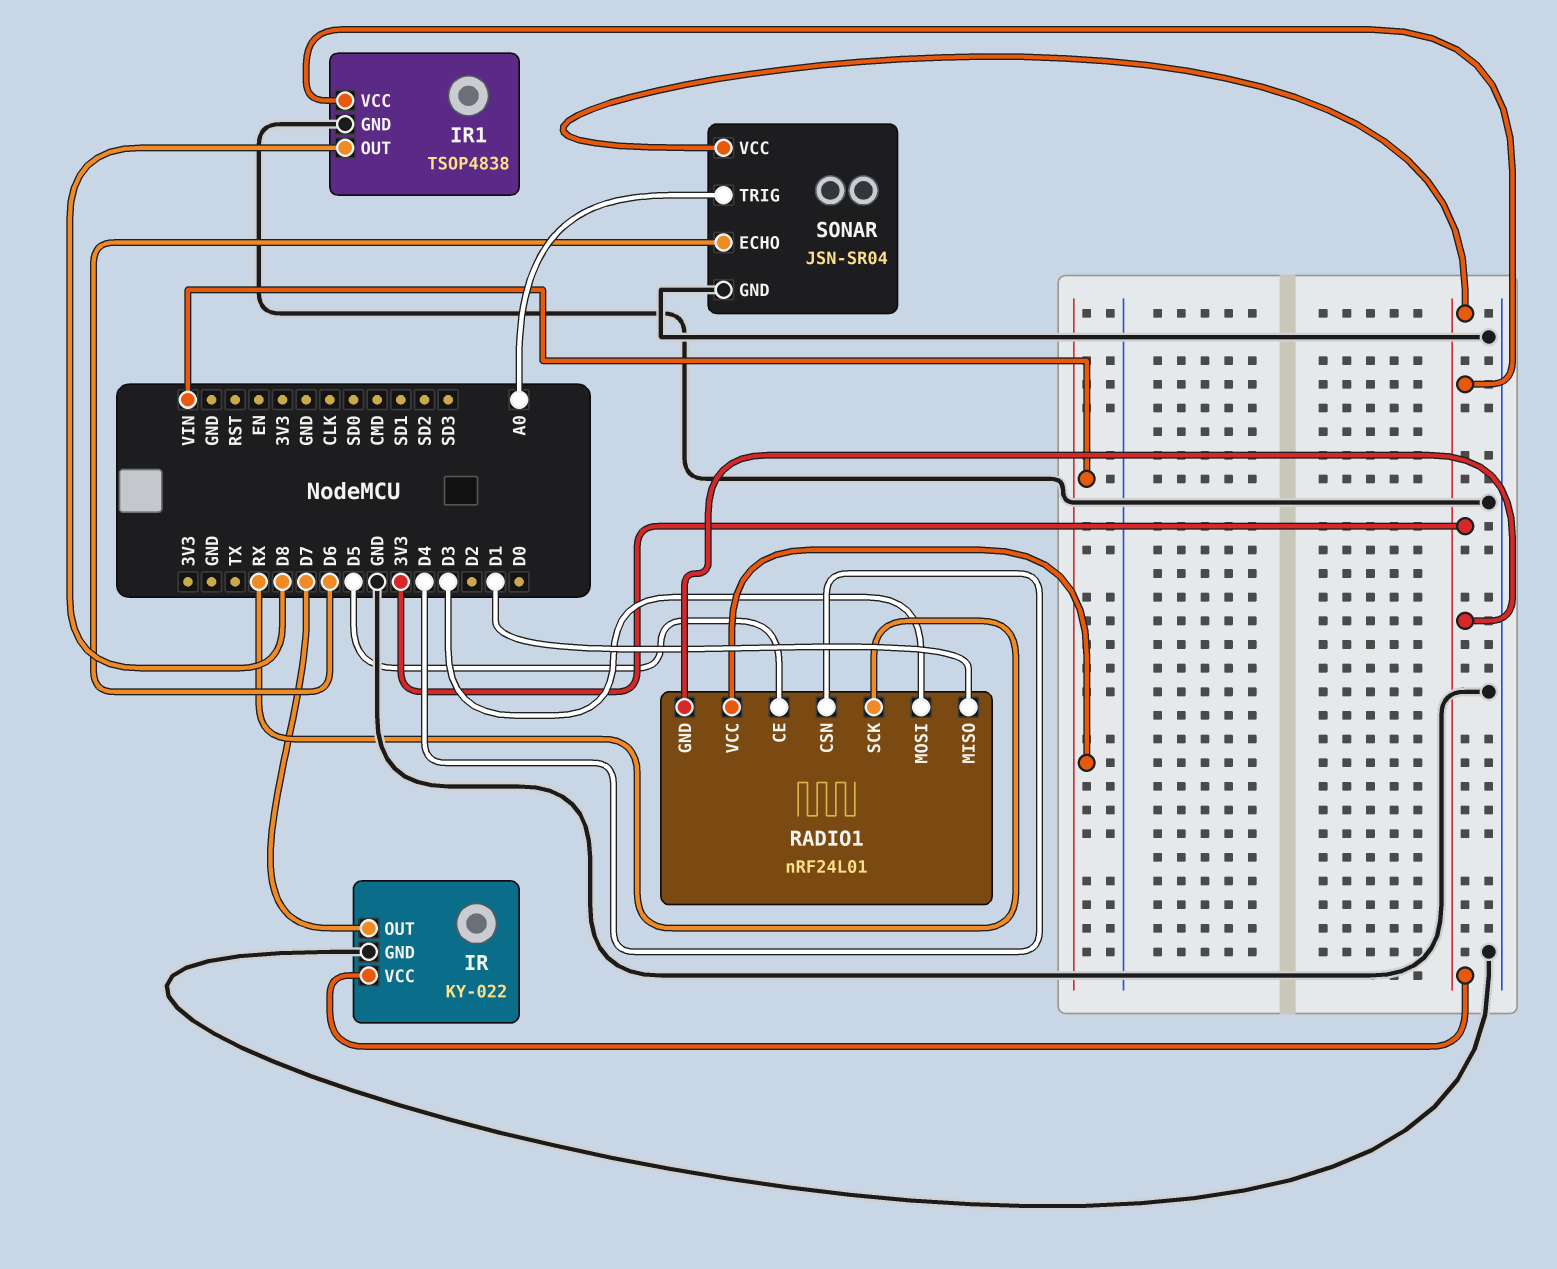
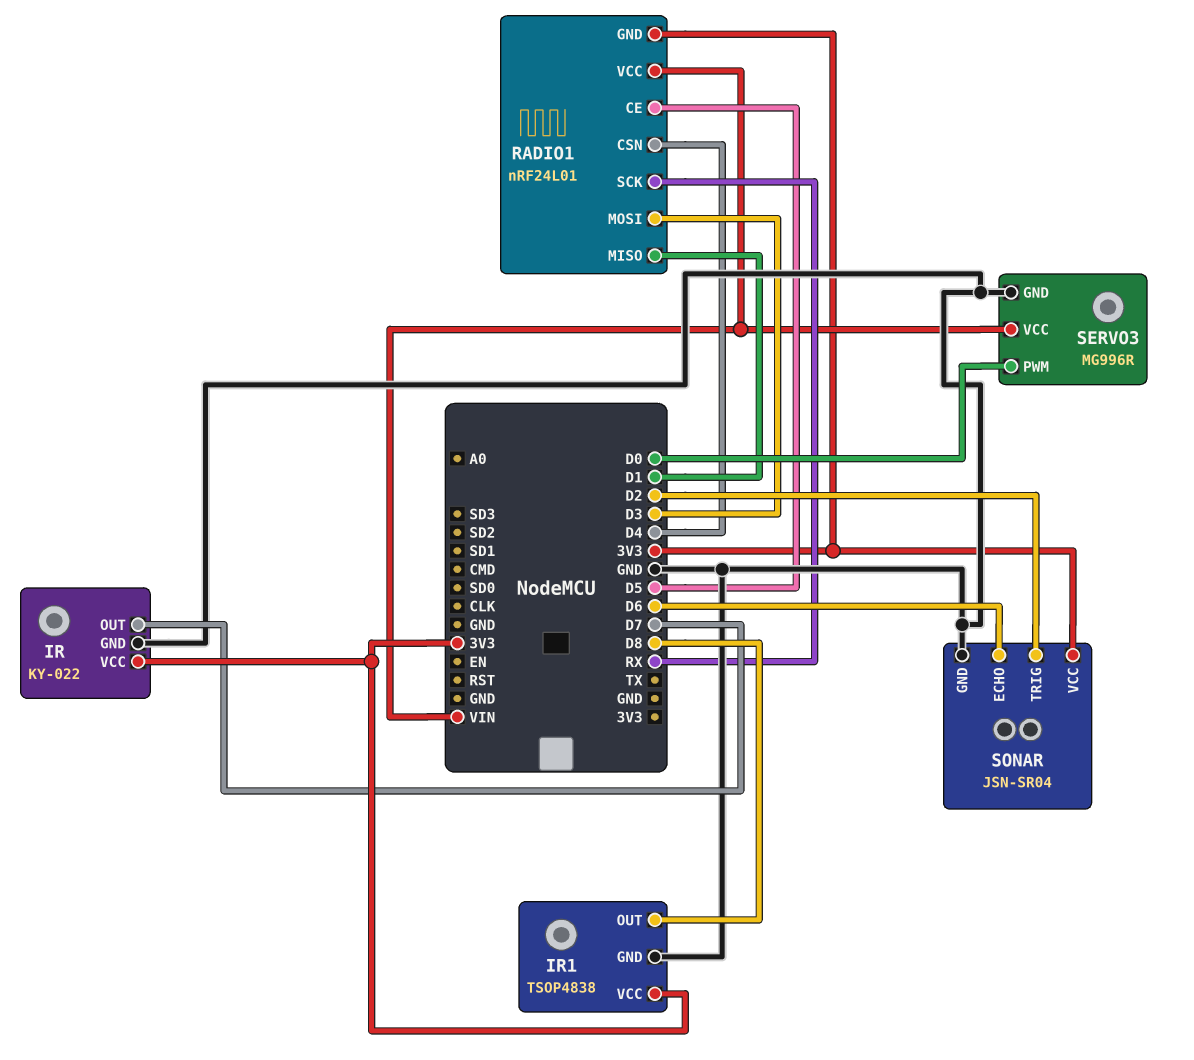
SERVO3: none -> MG996R
SERVO3 pin GND: none -> GND
SERVO3 pin PWM: none -> D0
SERVO3 pin VCC: none -> VIN
SONAR pin TRIG: A0 -> D2

